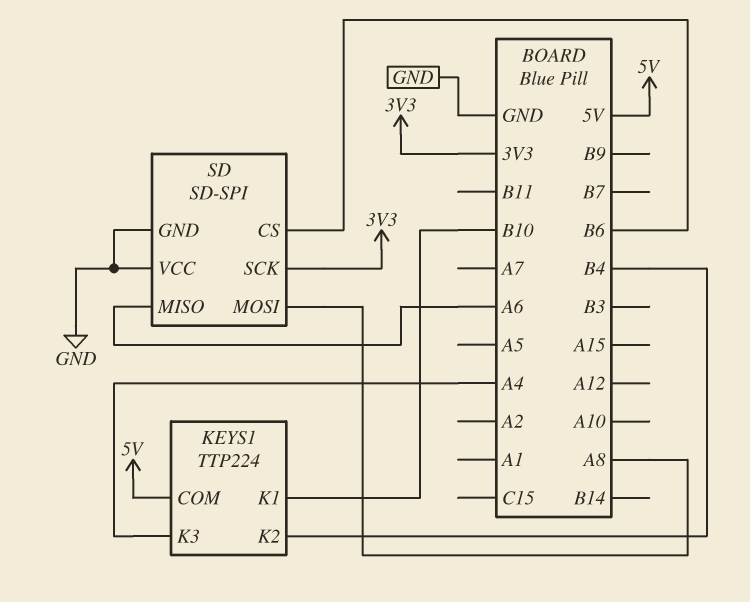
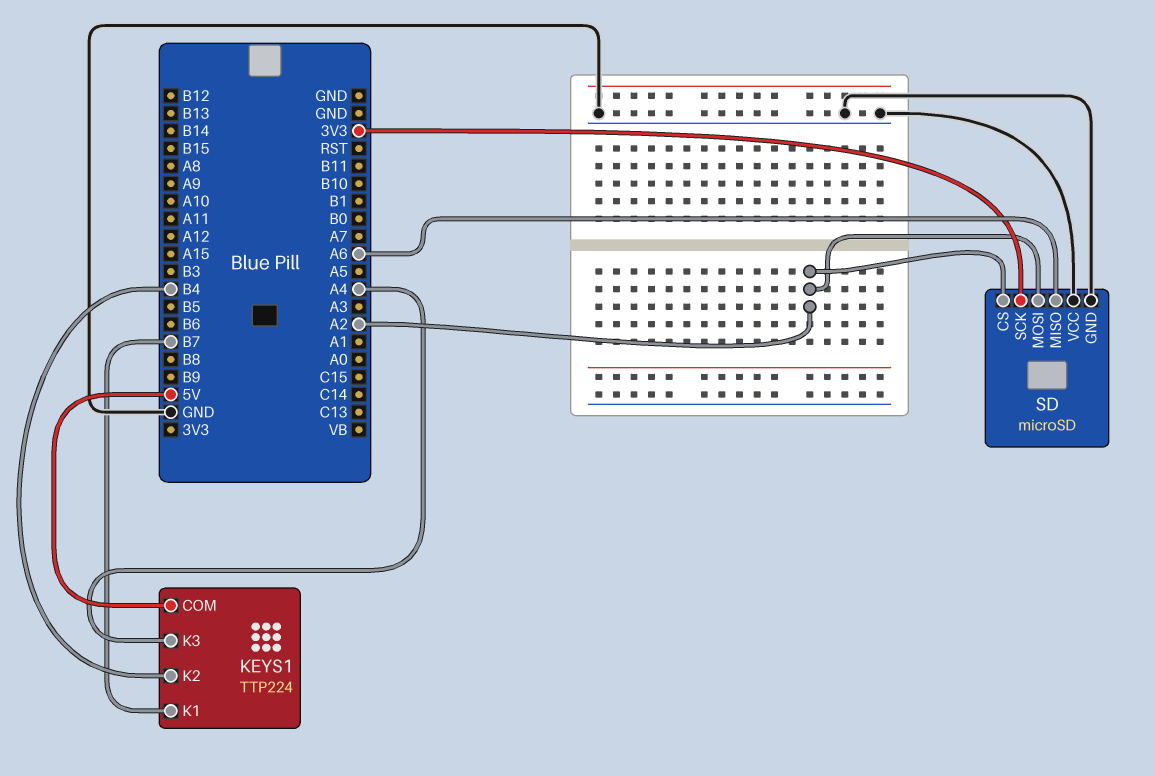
KEYS1 pin K1: B10 -> B7
SD: SD-SPI -> microSD
SD pin CS: B6 -> A2
SD pin MOSI: A8 -> A2

